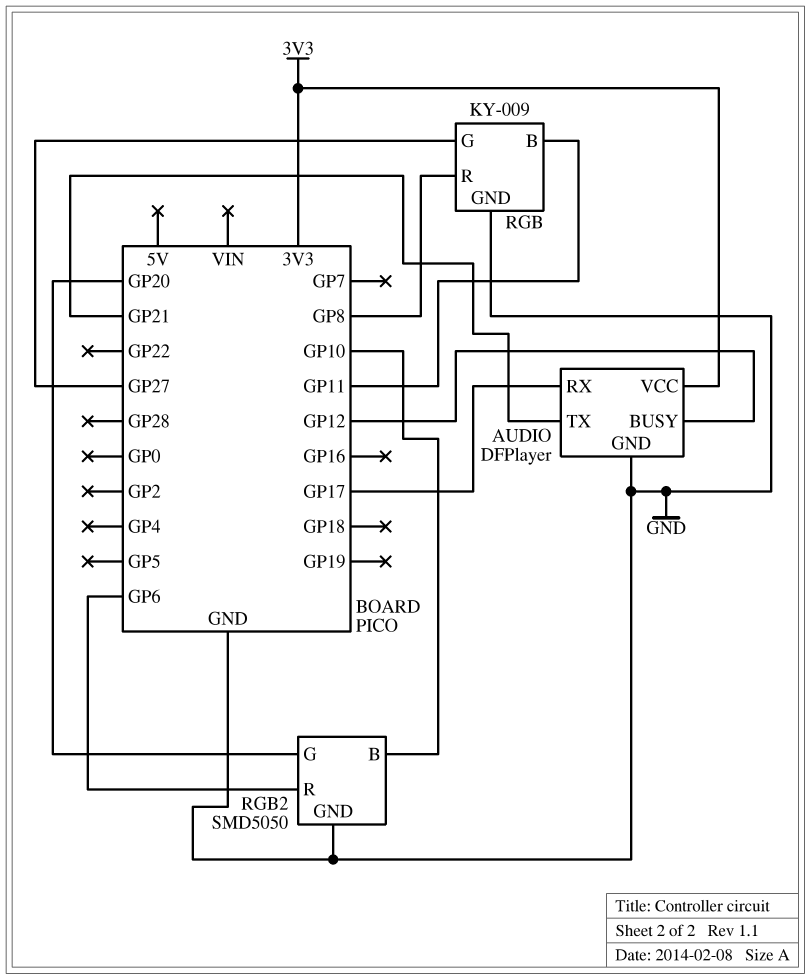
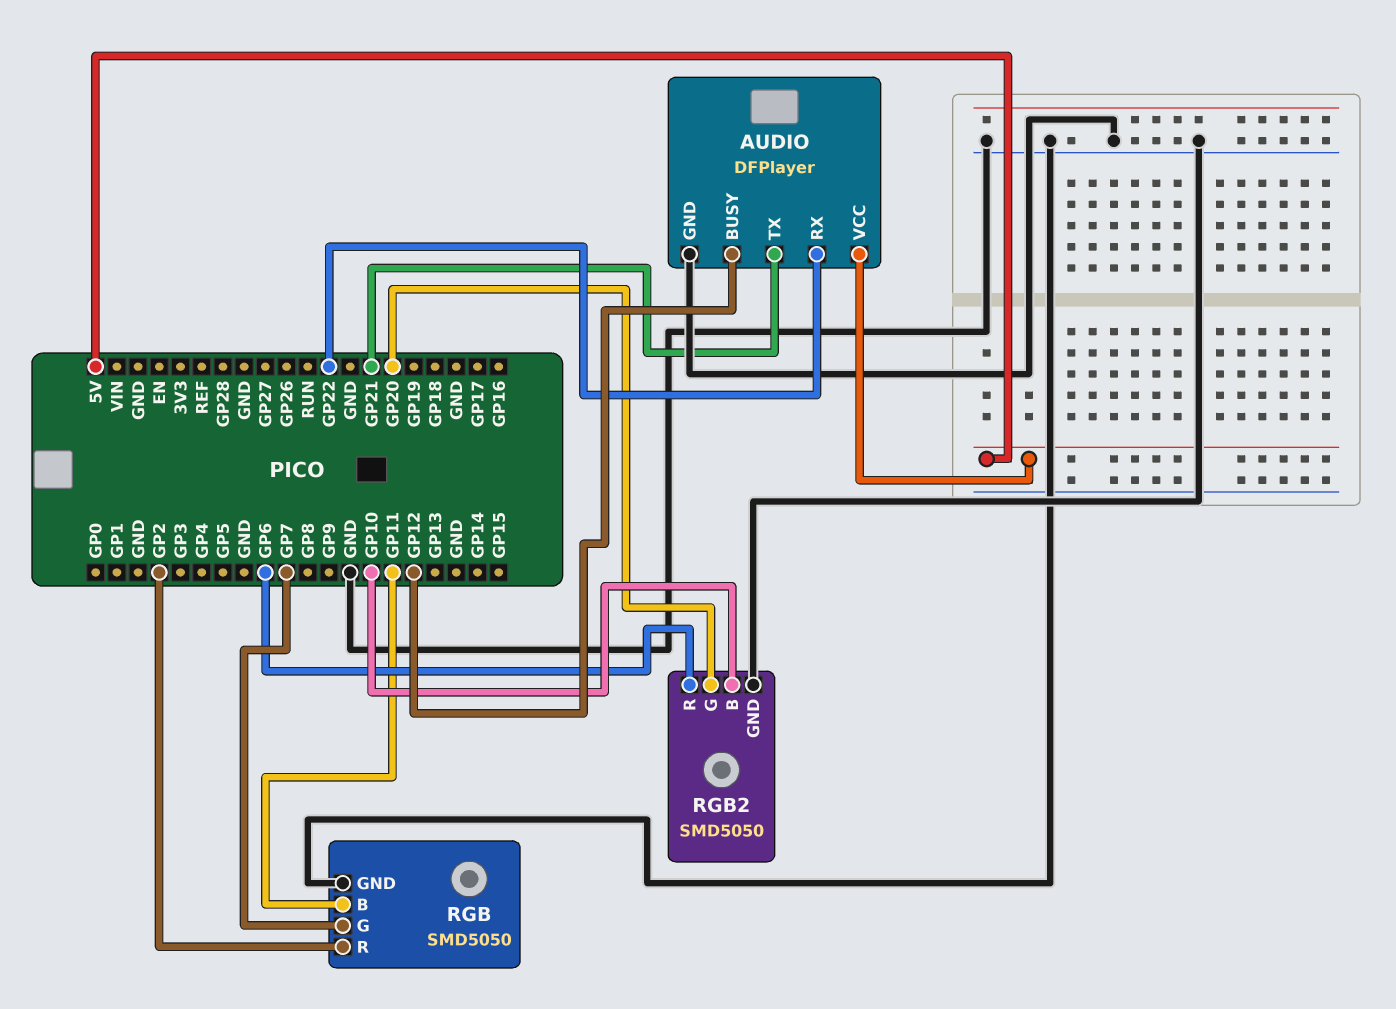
AUDIO pin RX: GP17 -> GP22
AUDIO pin VCC: 3V3 -> 5V
RGB: KY-009 -> SMD5050
RGB pin G: GP27 -> GP7
RGB pin R: GP8 -> GP2

